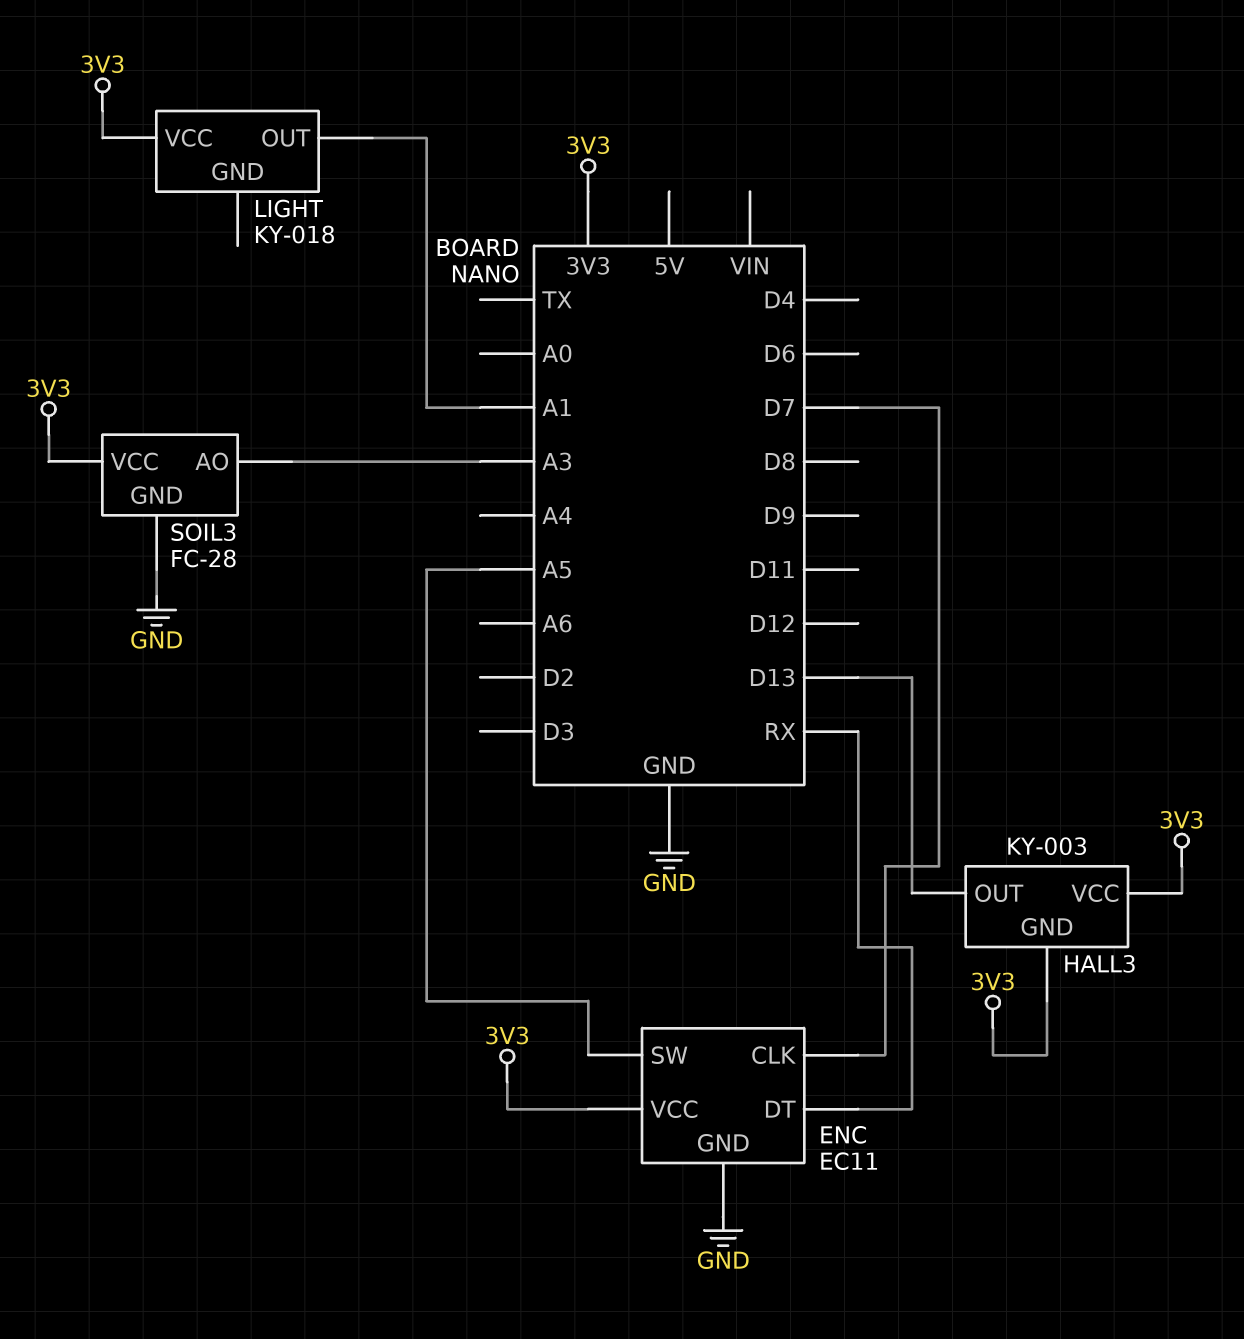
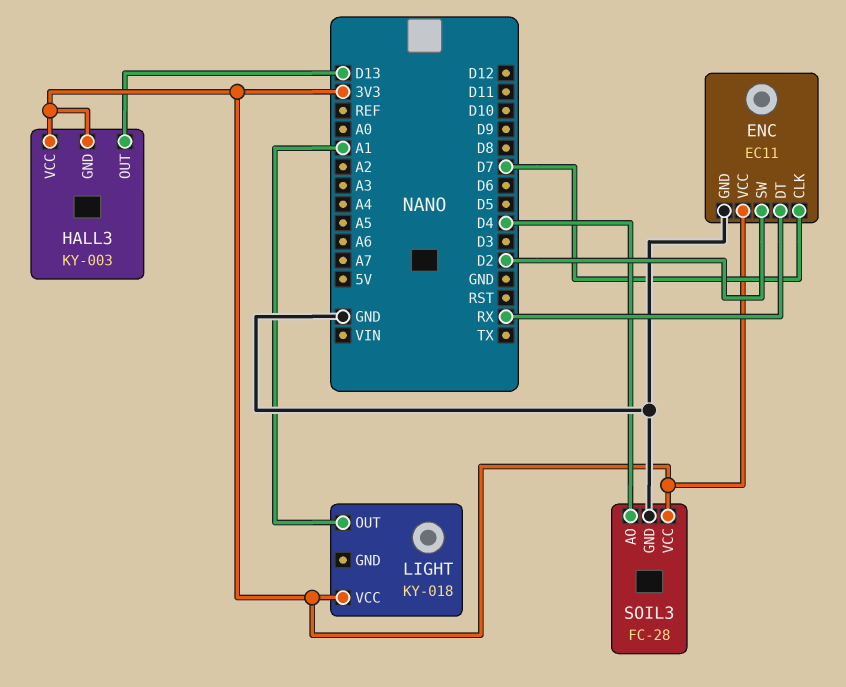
ENC pin SW: A5 -> D2
SOIL3 pin AO: A3 -> D4

